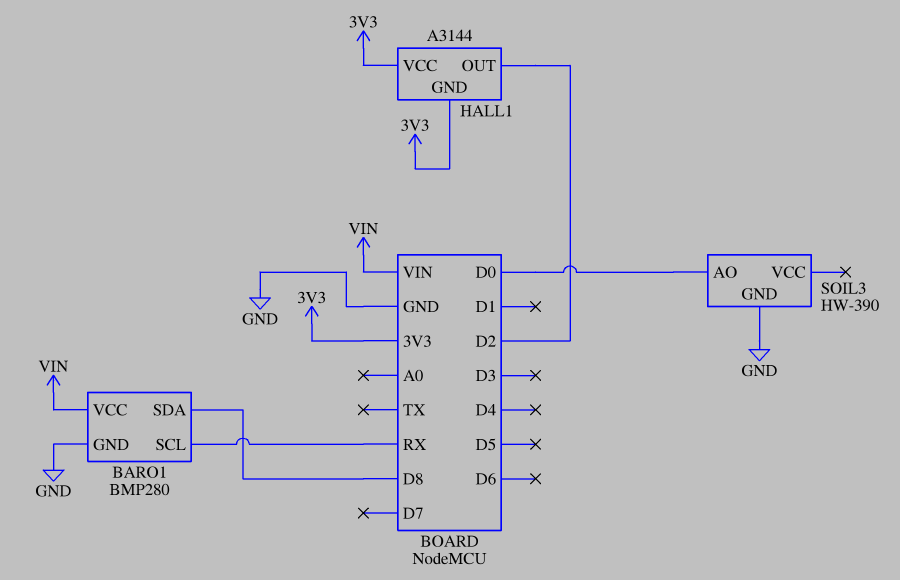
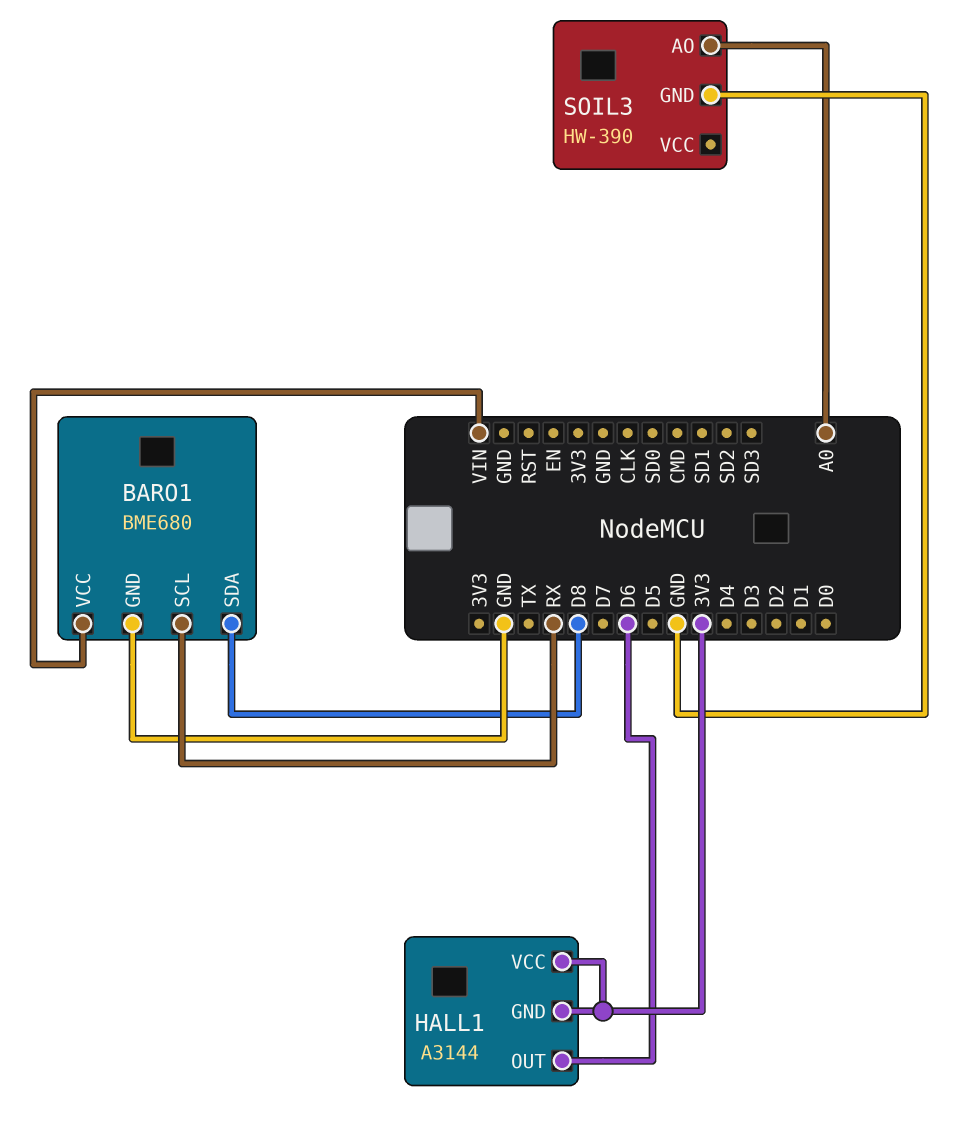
BARO1: BMP280 -> BME680
HALL1 pin OUT: D2 -> D6
SOIL3 pin AO: D0 -> A0

